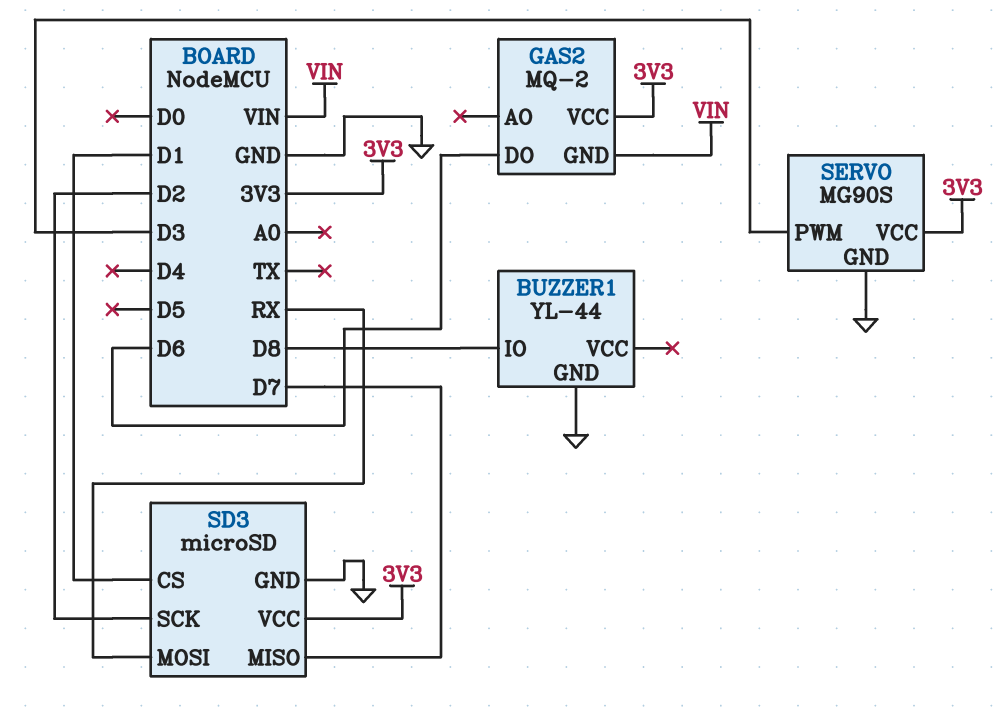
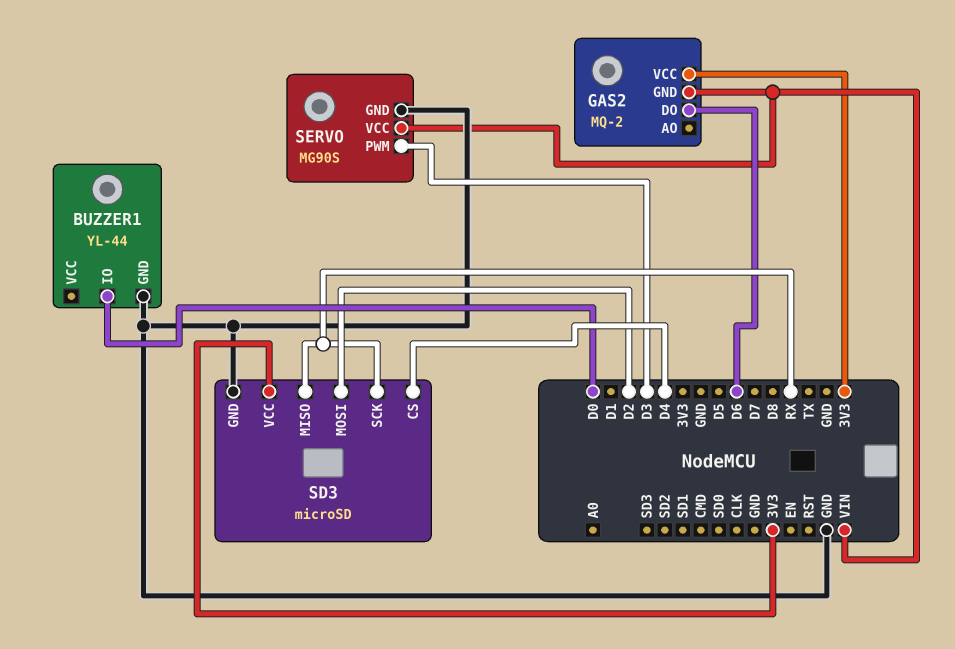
BUZZER1 pin IO: D8 -> D0
SD3 pin CS: D1 -> D4
SD3 pin MISO: D7 -> RX
SD3 pin MOSI: RX -> D2
SD3 pin SCK: D2 -> RX
SERVO pin VCC: 3V3 -> VIN

